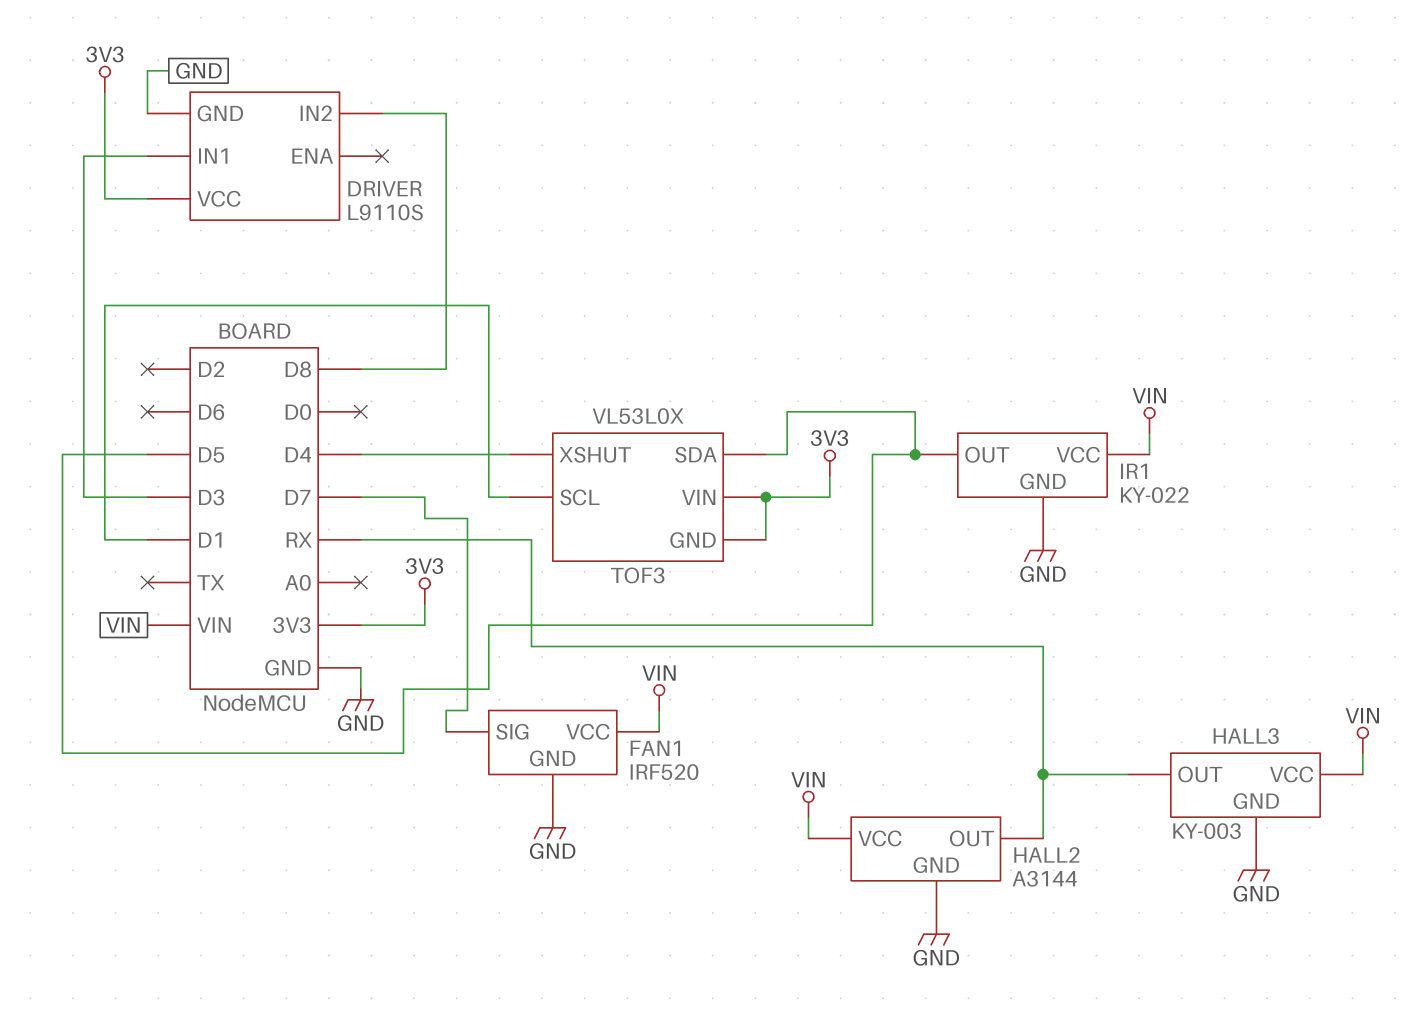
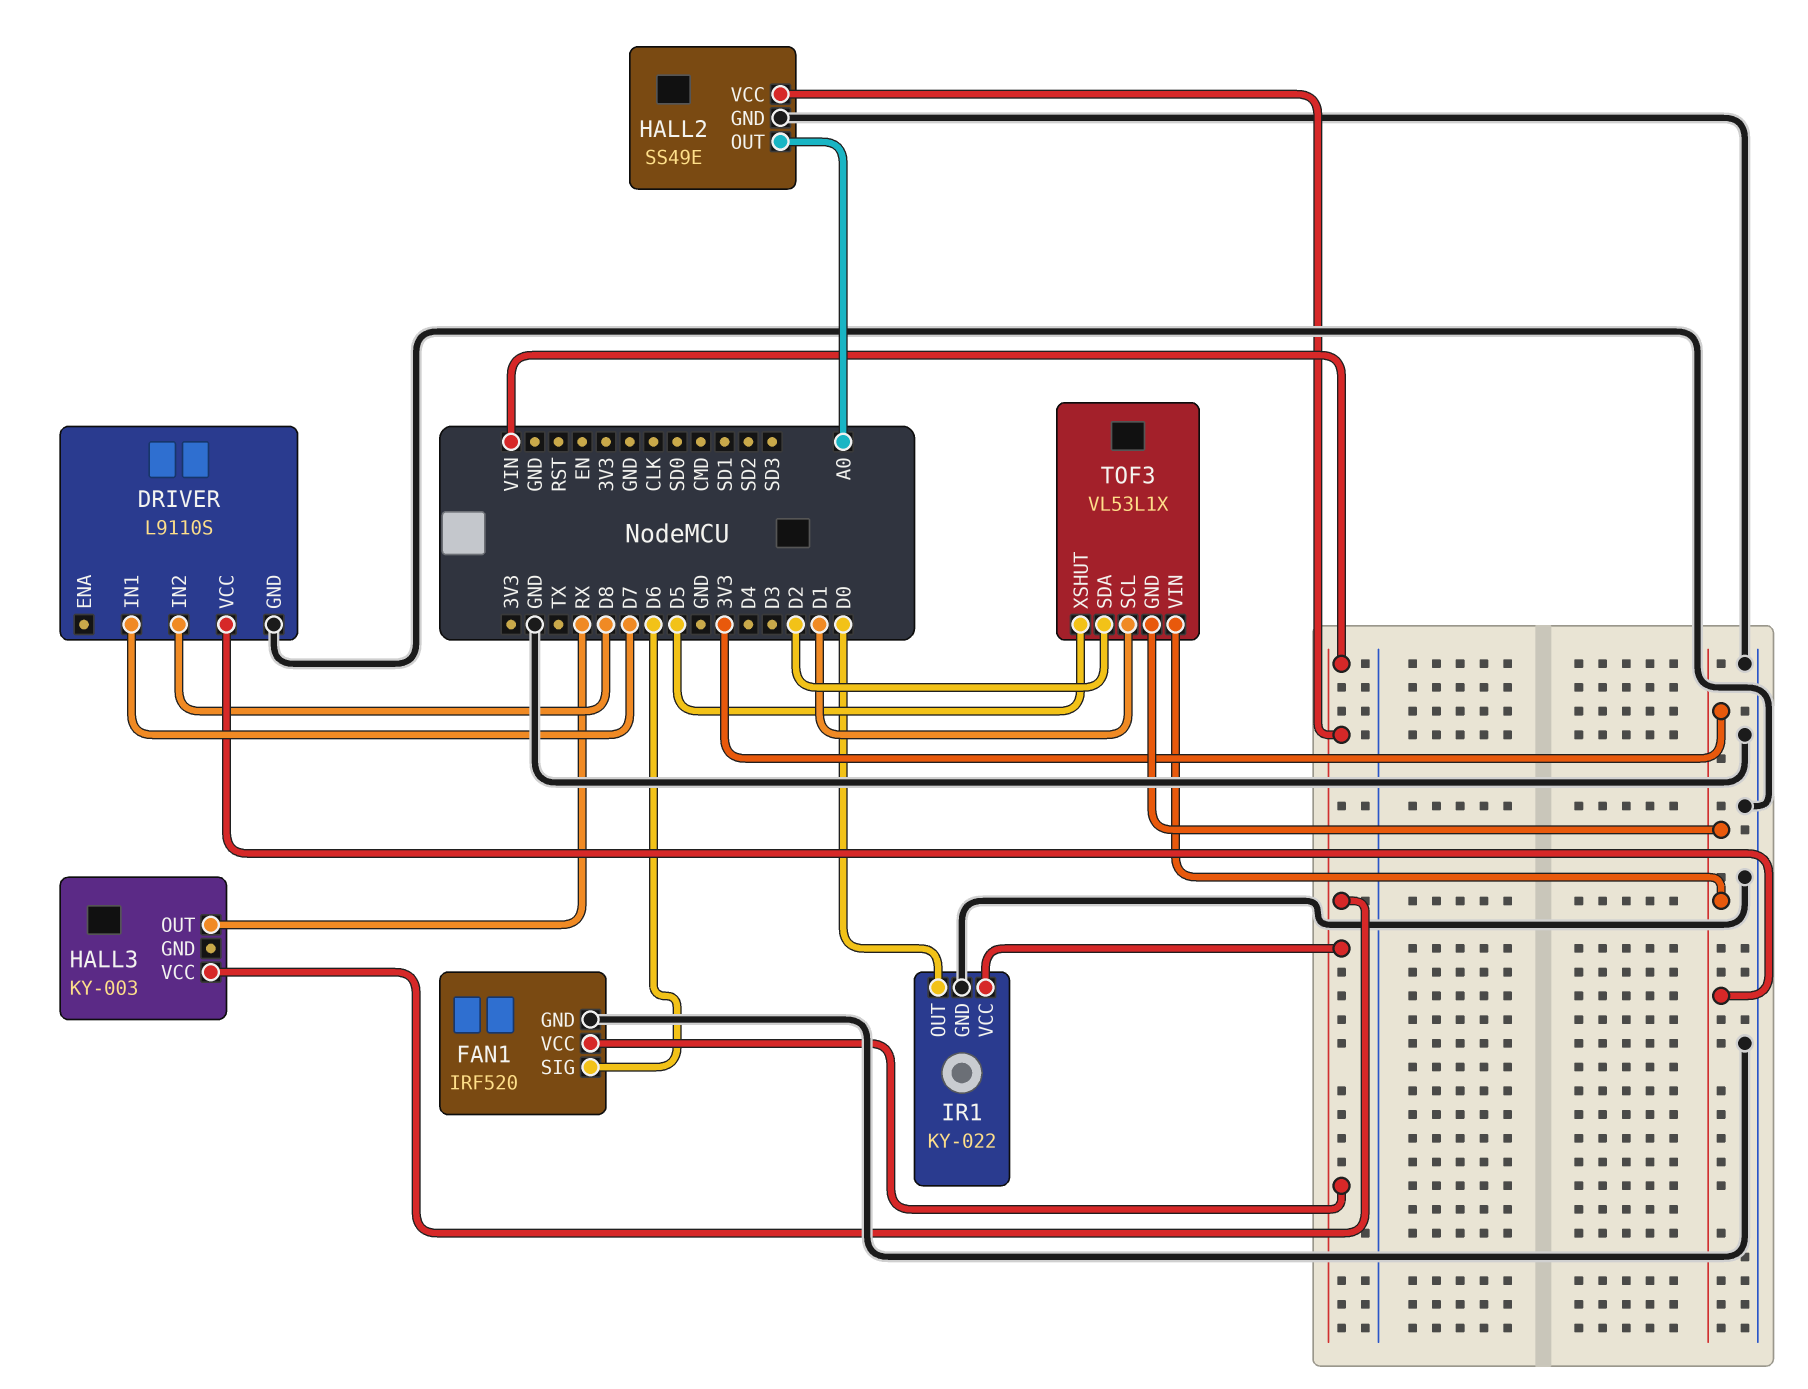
DRIVER pin IN1: D3 -> D7
FAN1 pin SIG: D7 -> D6
HALL2: A3144 -> SS49E
HALL2 pin OUT: RX -> A0
HALL3 pin GND: GND -> none
IR1 pin OUT: D5 -> D0
TOF3: VL53L0X -> VL53L1X
TOF3 pin SDA: D5 -> D2
TOF3 pin XSHUT: D4 -> D5

